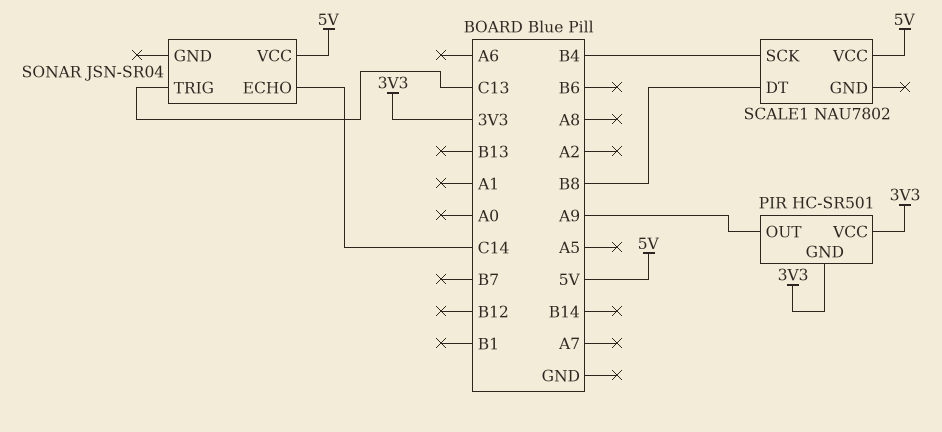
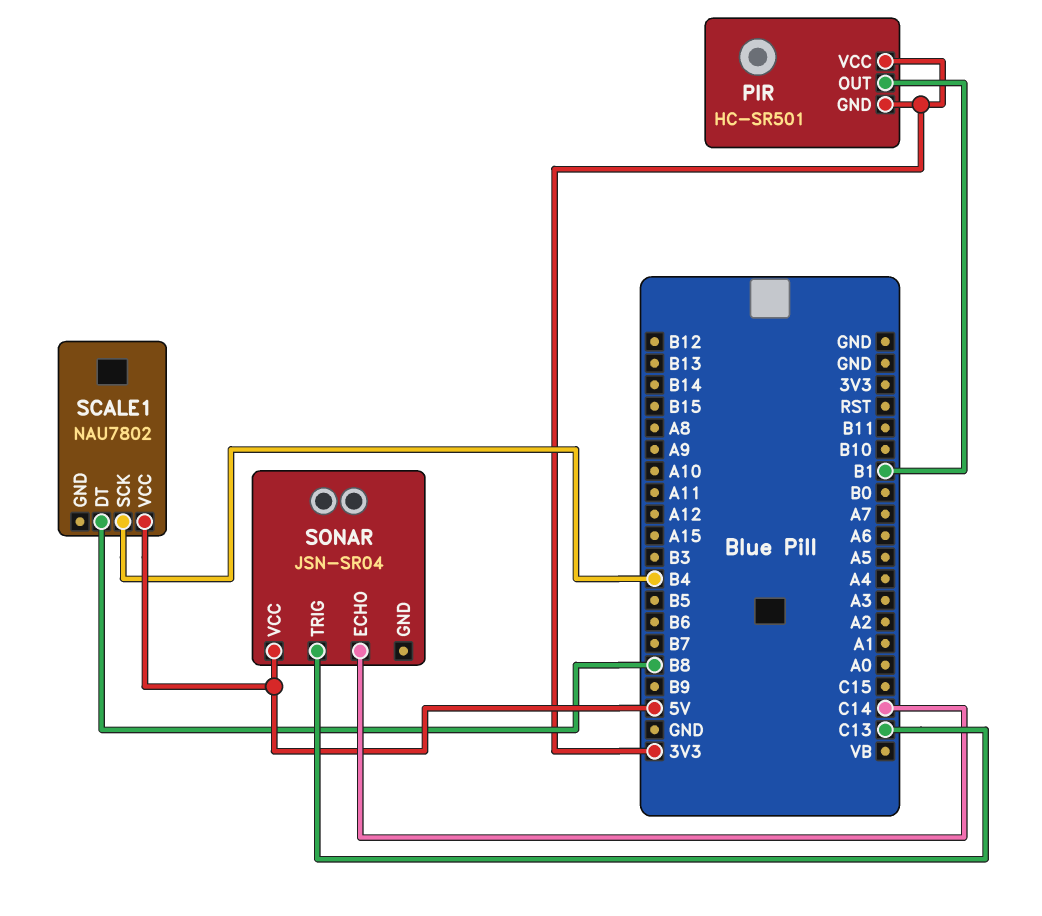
PIR pin OUT: A9 -> B1

